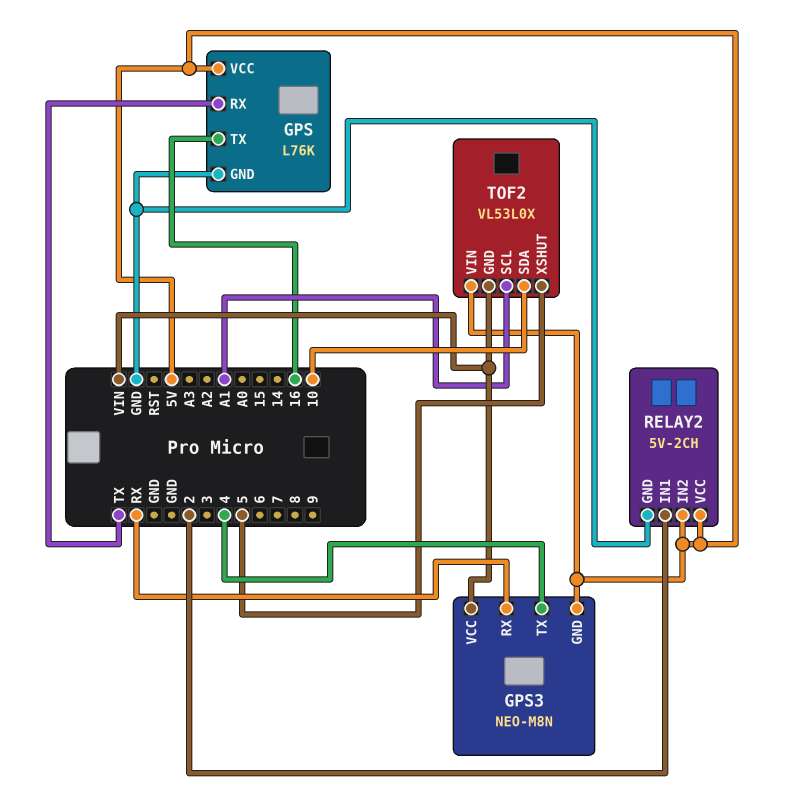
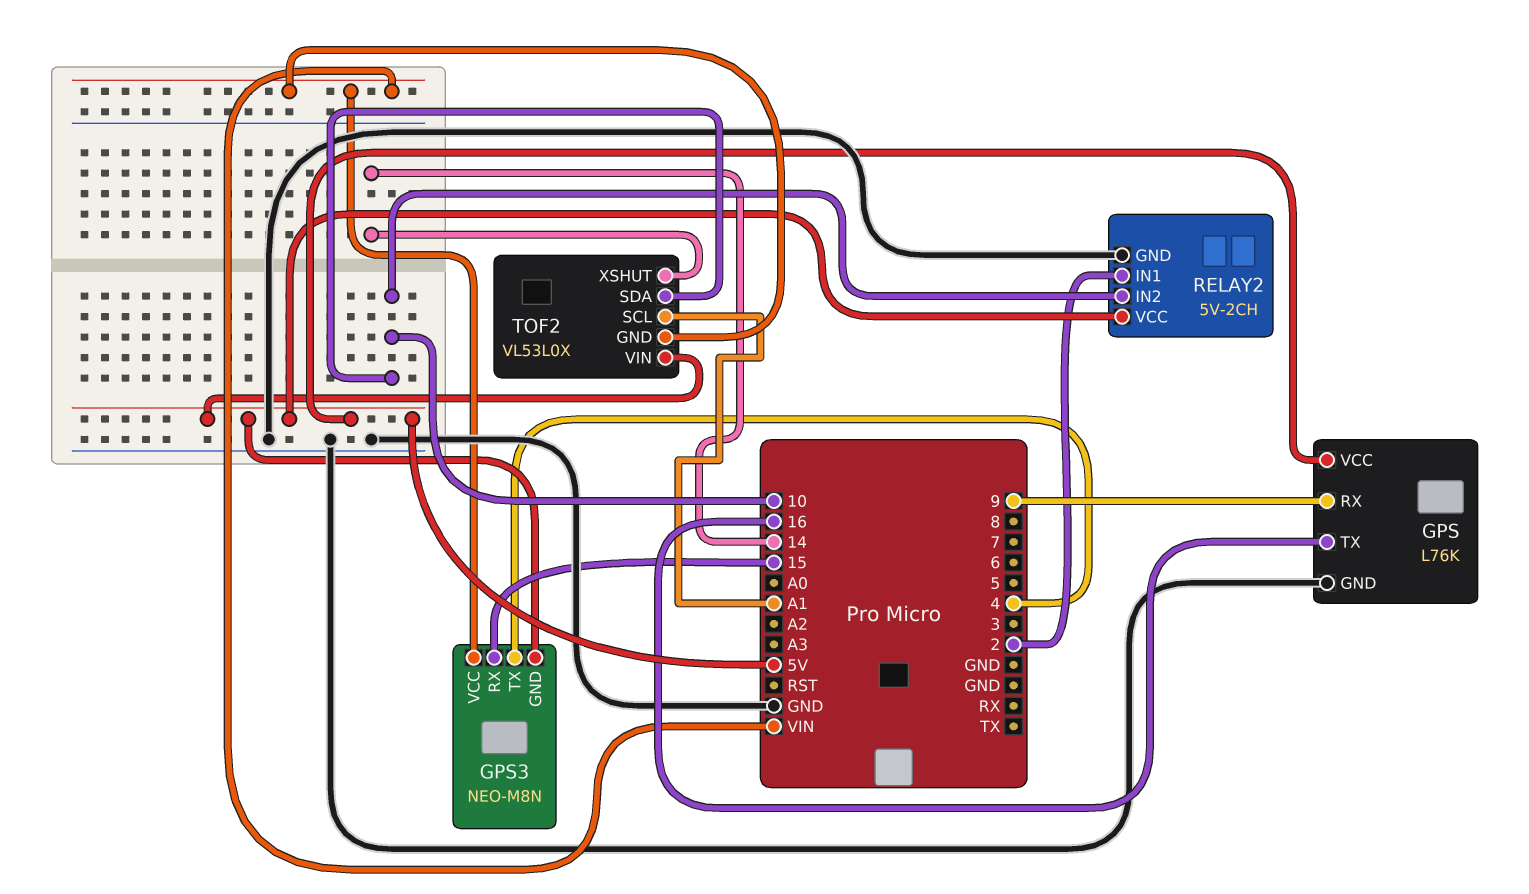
GPS pin RX: TX -> 9
GPS3 pin RX: RX -> 15
RELAY2 pin IN2: 5V -> 10
TOF2 pin XSHUT: 5 -> 14

